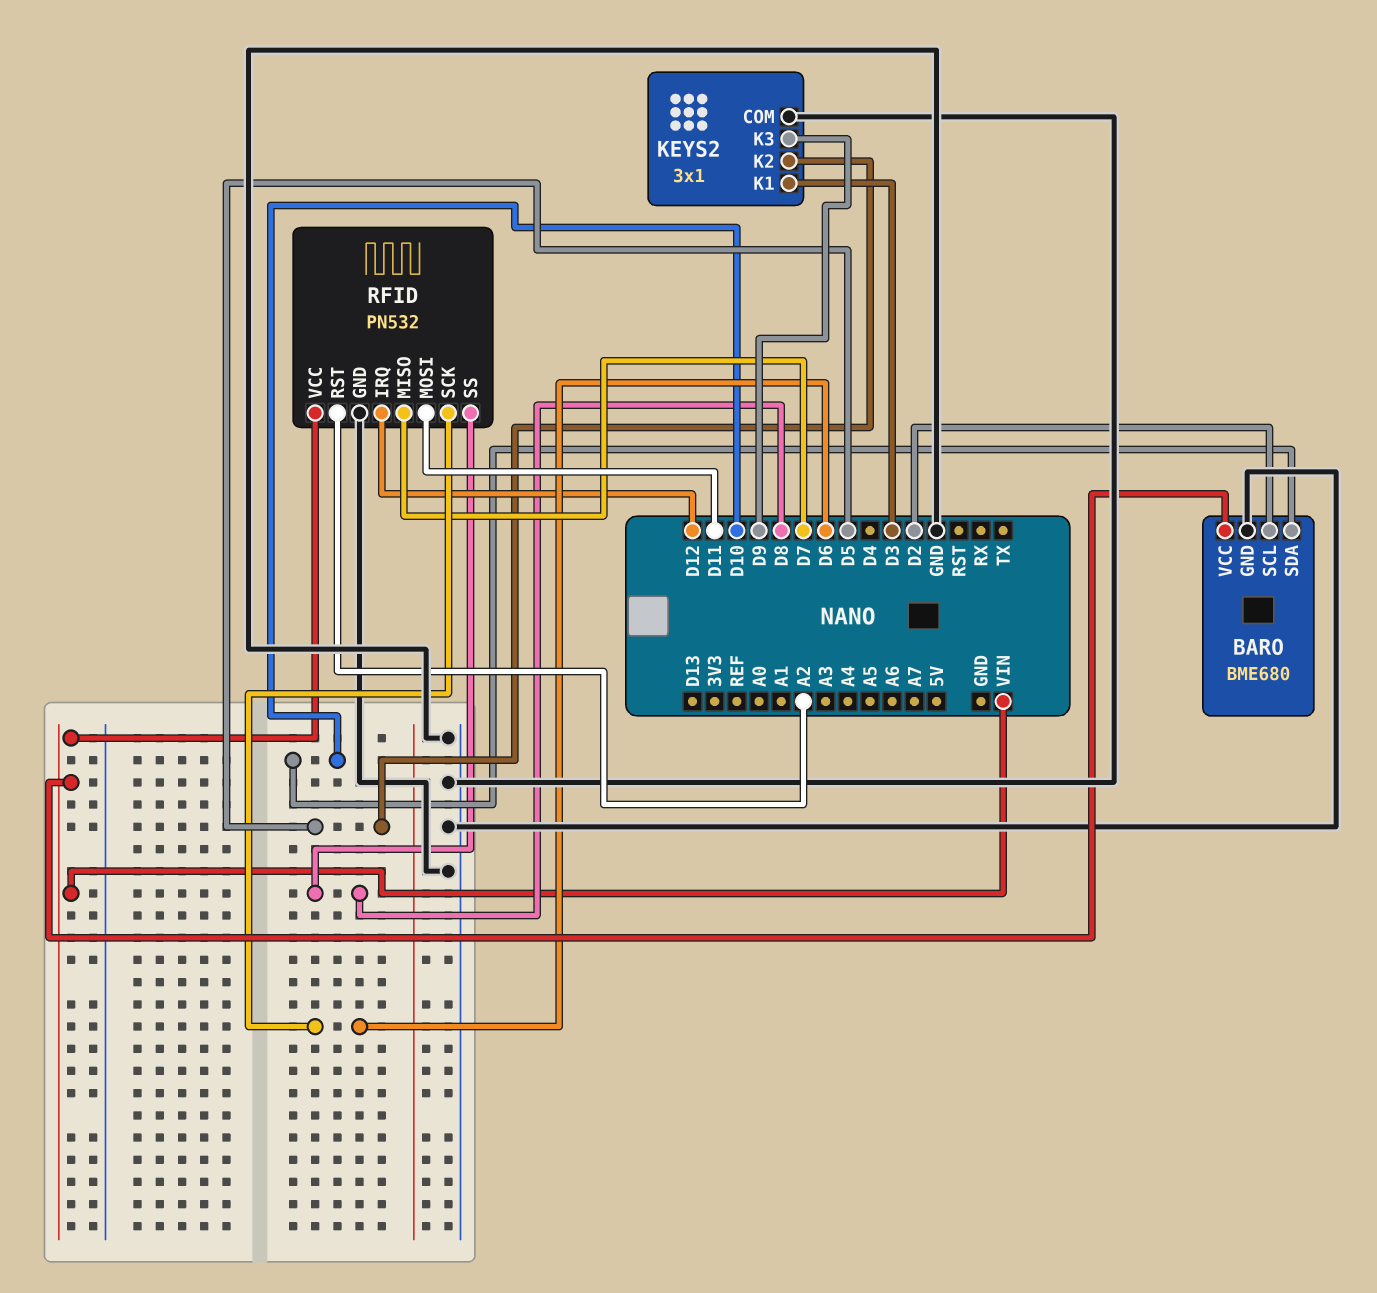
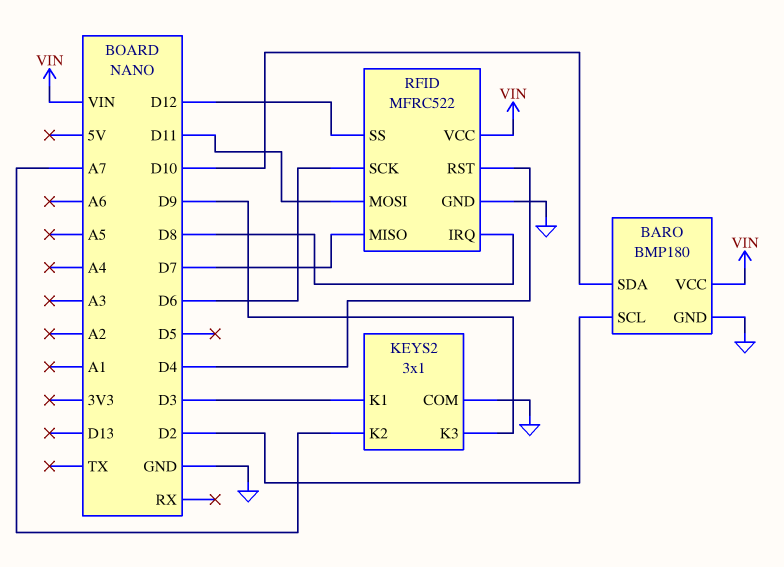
BARO: BME680 -> BMP180
KEYS2 pin K2: D5 -> A7
RFID: PN532 -> MFRC522
RFID pin IRQ: D12 -> D8
RFID pin RST: A2 -> D4
RFID pin SS: D8 -> D12

